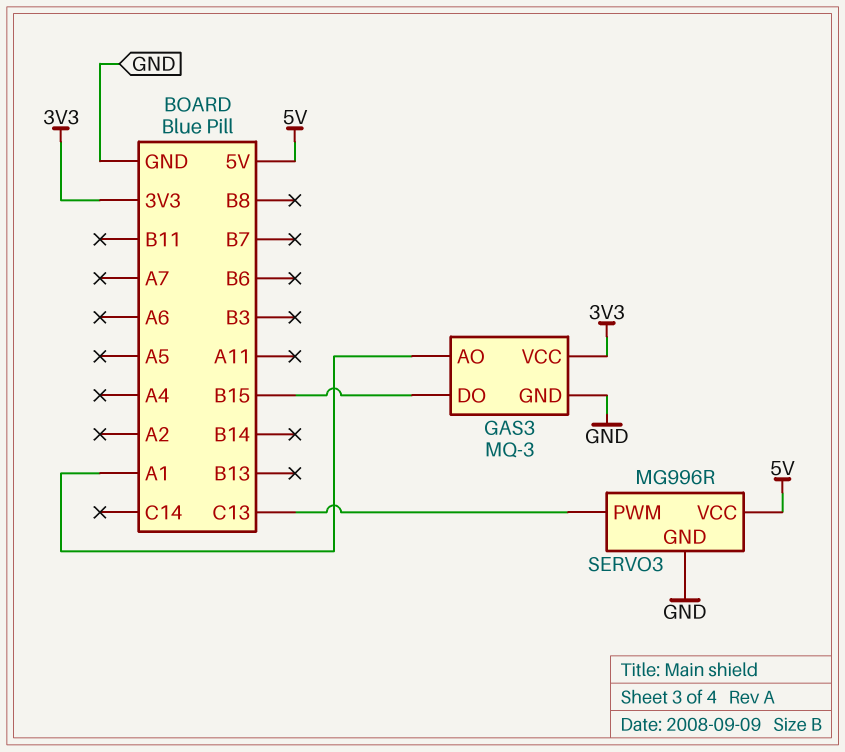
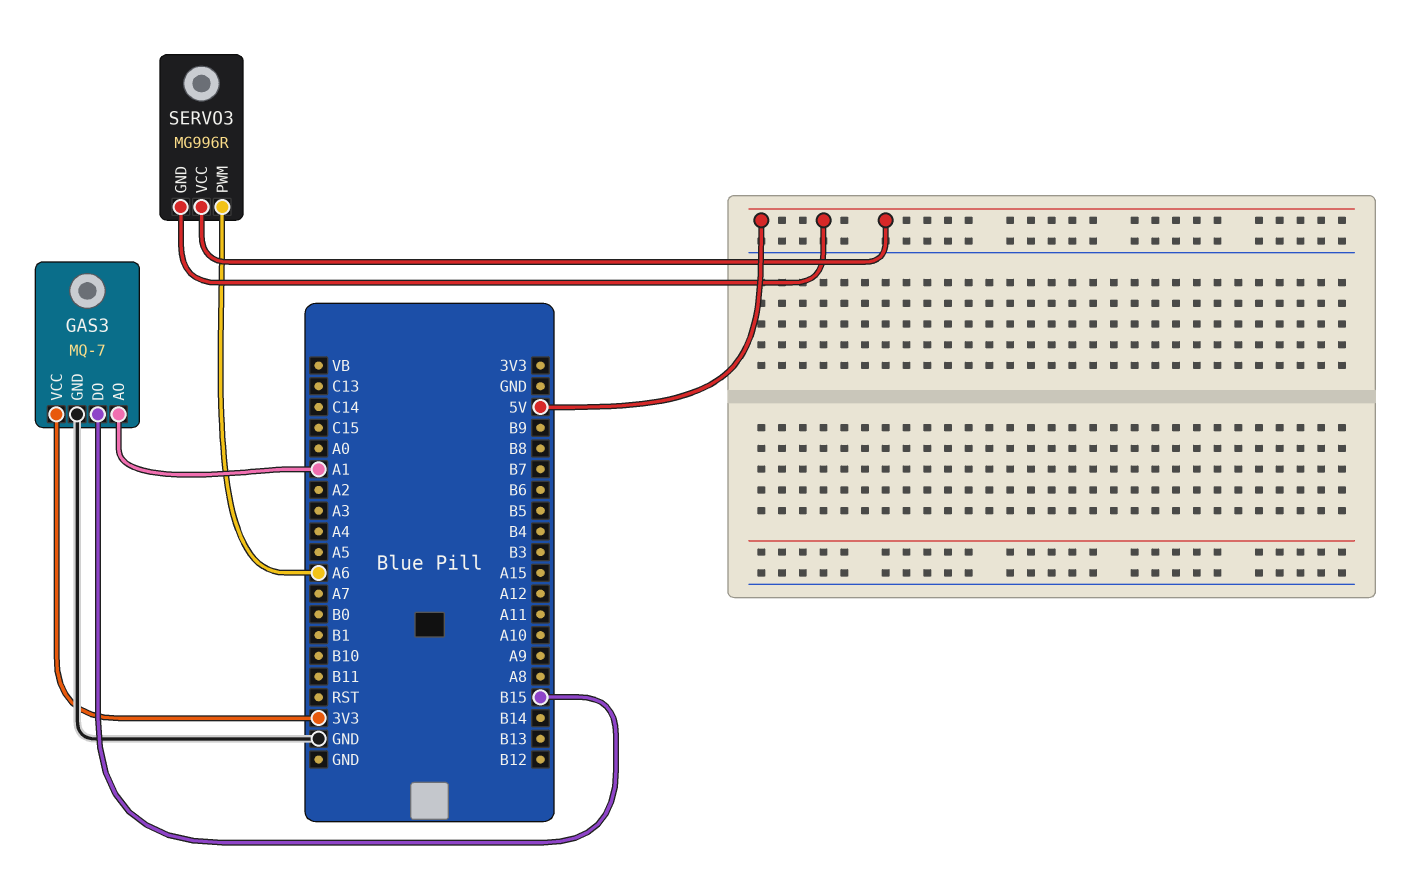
GAS3: MQ-3 -> MQ-7
SERVO3 pin GND: GND -> 5V
SERVO3 pin PWM: C13 -> A6

